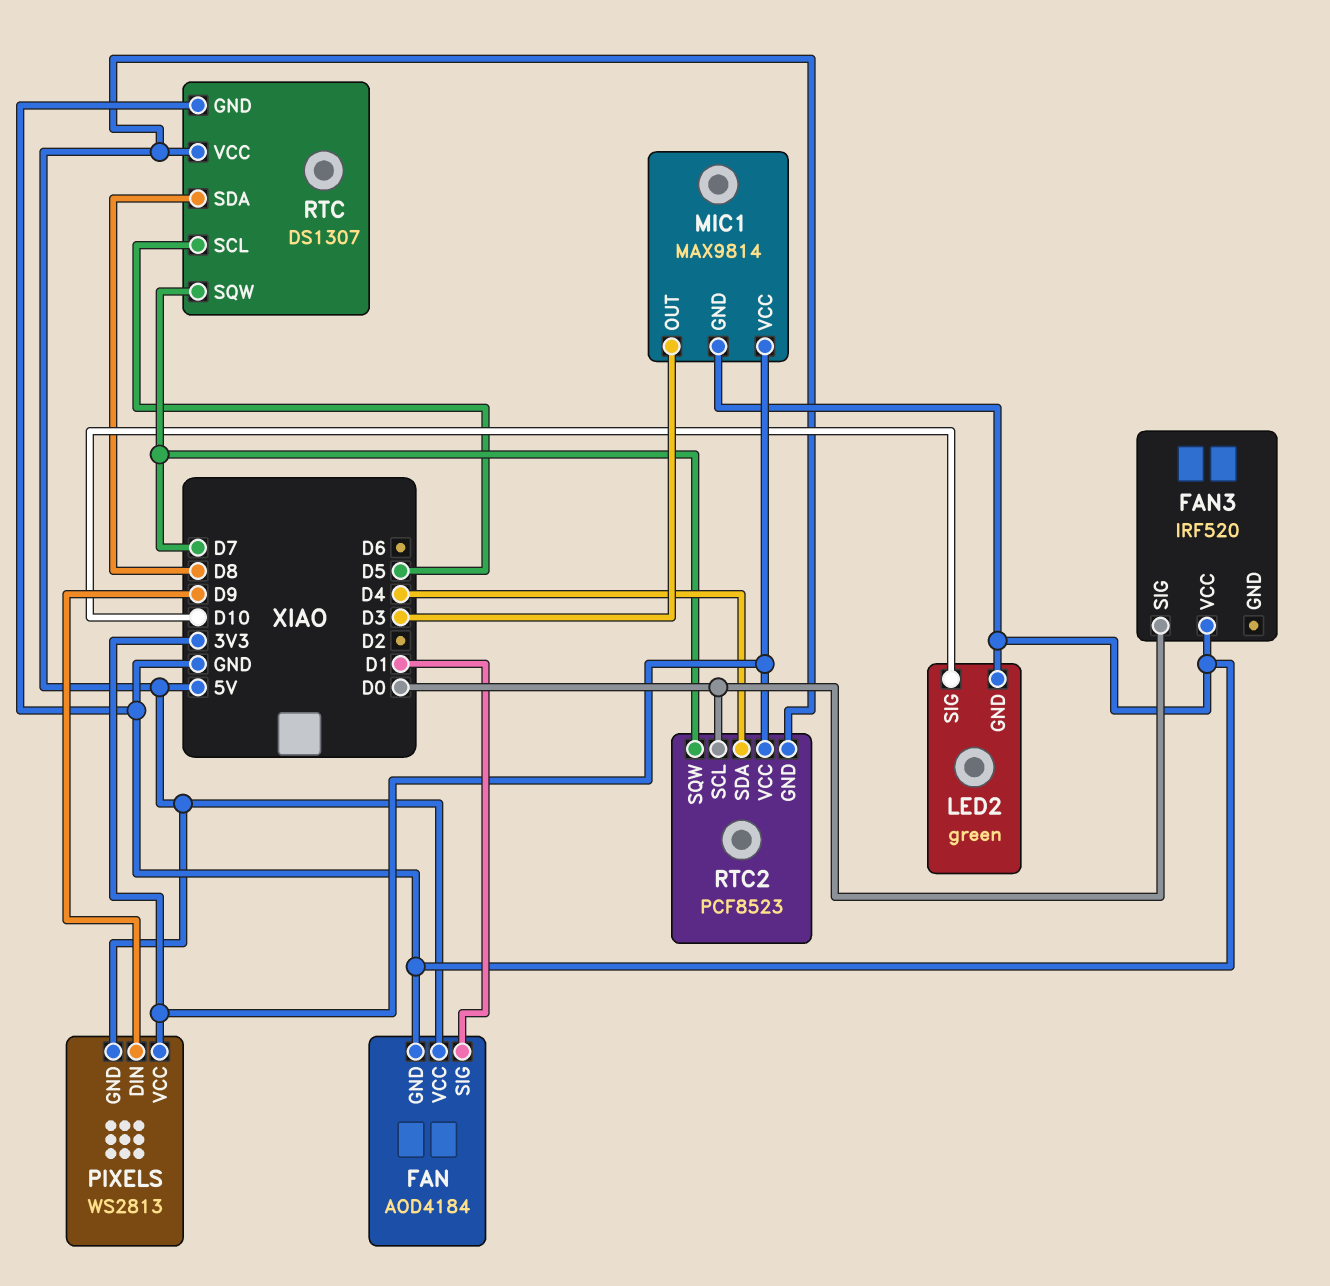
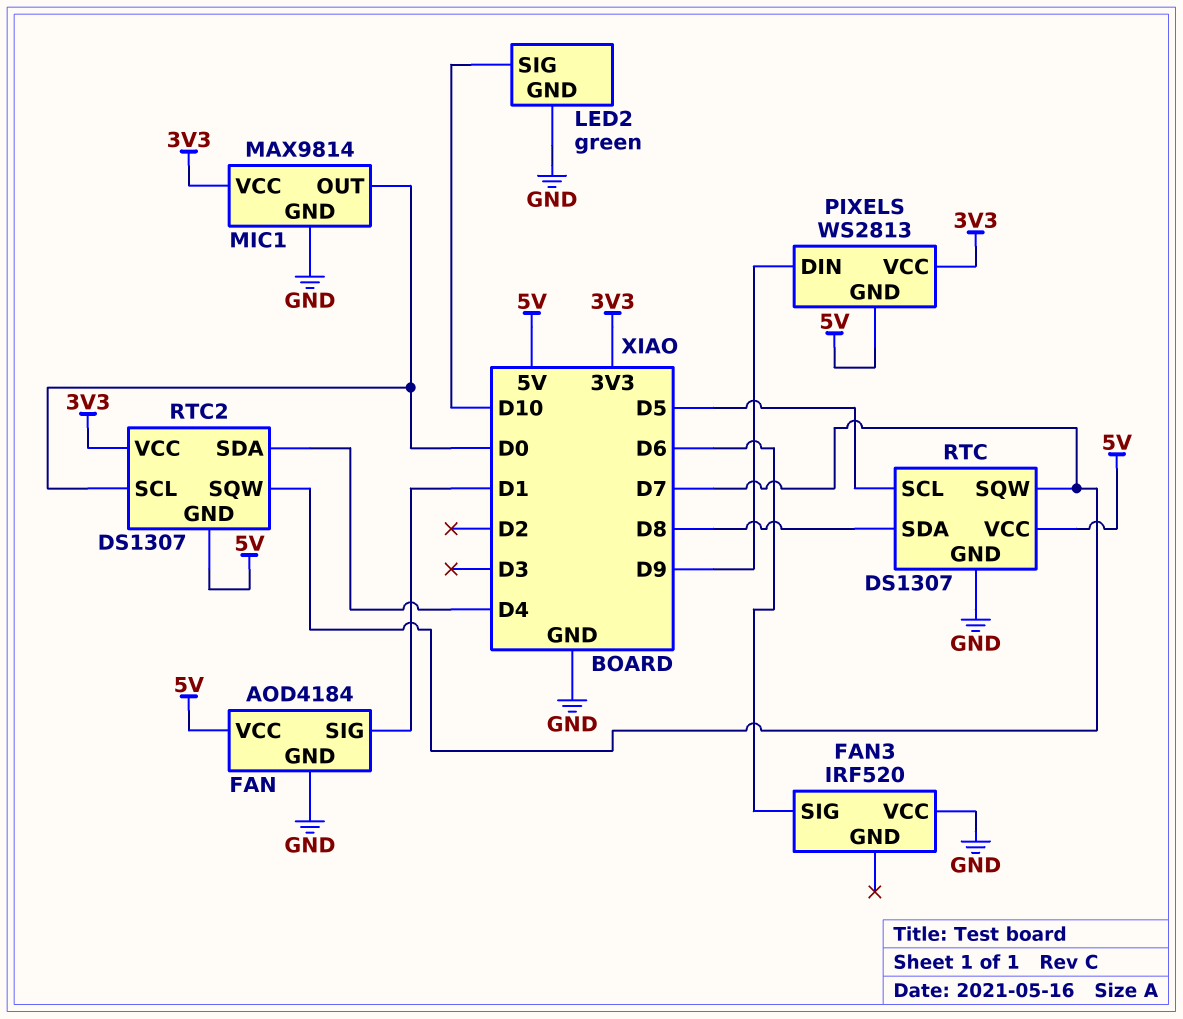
FAN3 pin SIG: D0 -> D6
MIC1 pin OUT: D3 -> D0
RTC2: PCF8523 -> DS1307

